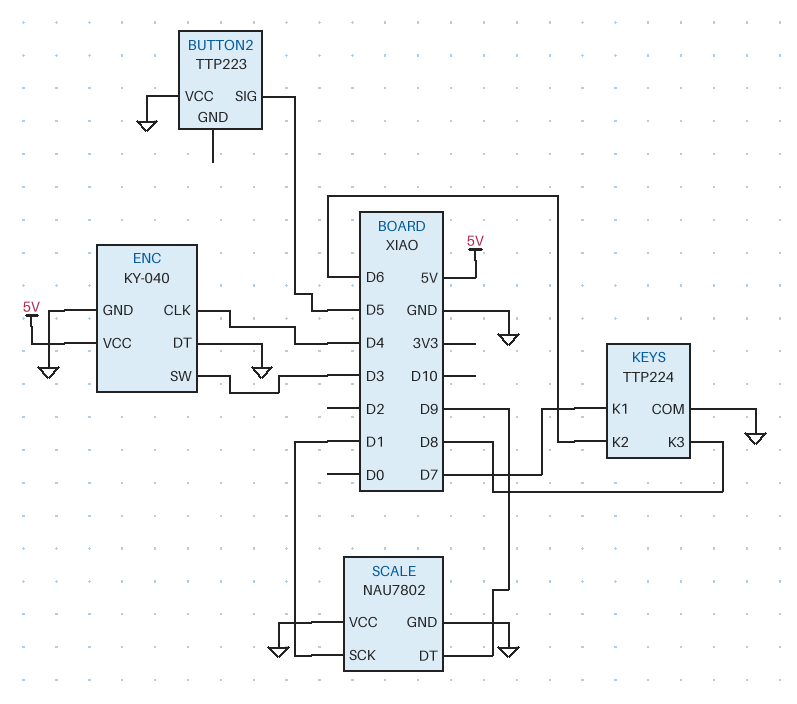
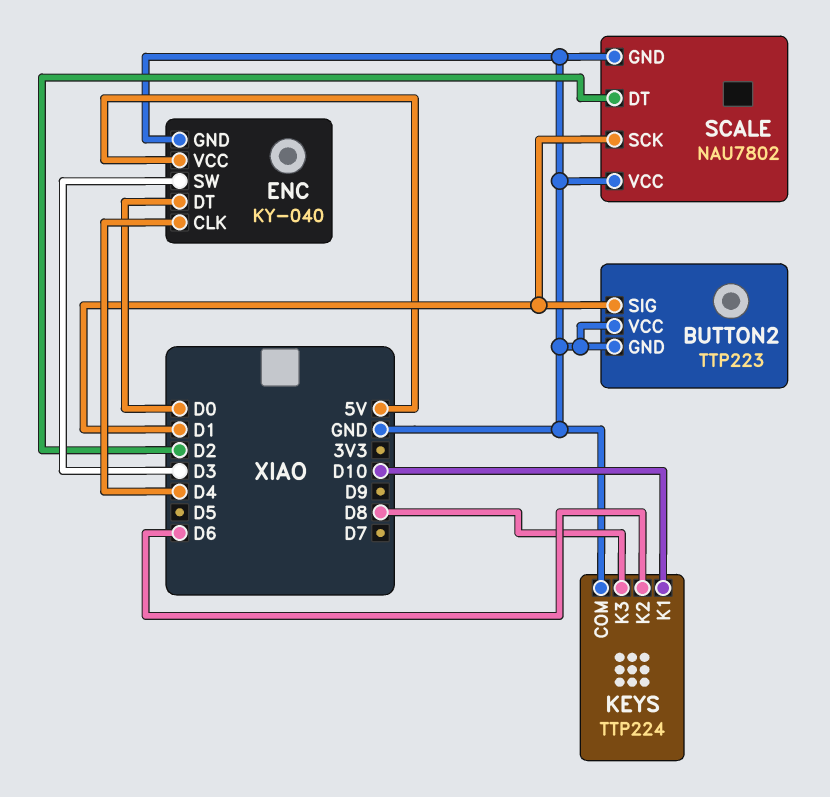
BUTTON2 pin GND: none -> GND
BUTTON2 pin SIG: D5 -> D1
ENC pin DT: GND -> D0
KEYS pin K1: D7 -> D10
SCALE pin DT: D9 -> D2

